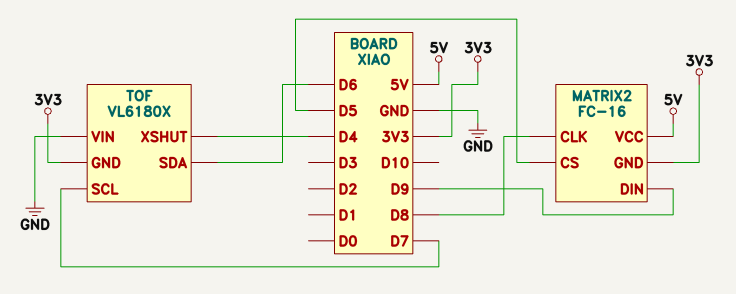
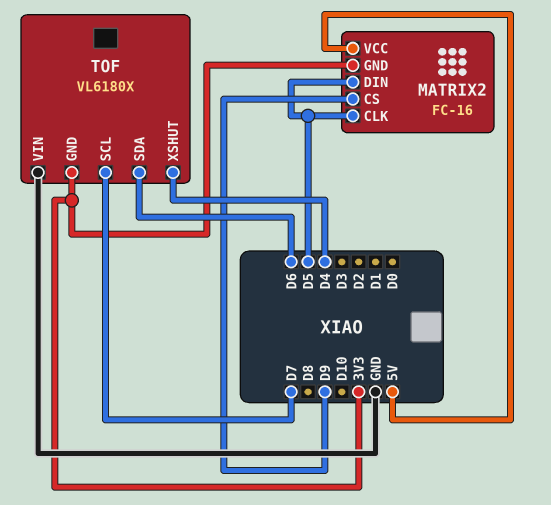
MATRIX2 pin CLK: D8 -> D5
MATRIX2 pin CS: D5 -> D9
MATRIX2 pin DIN: D9 -> D5

